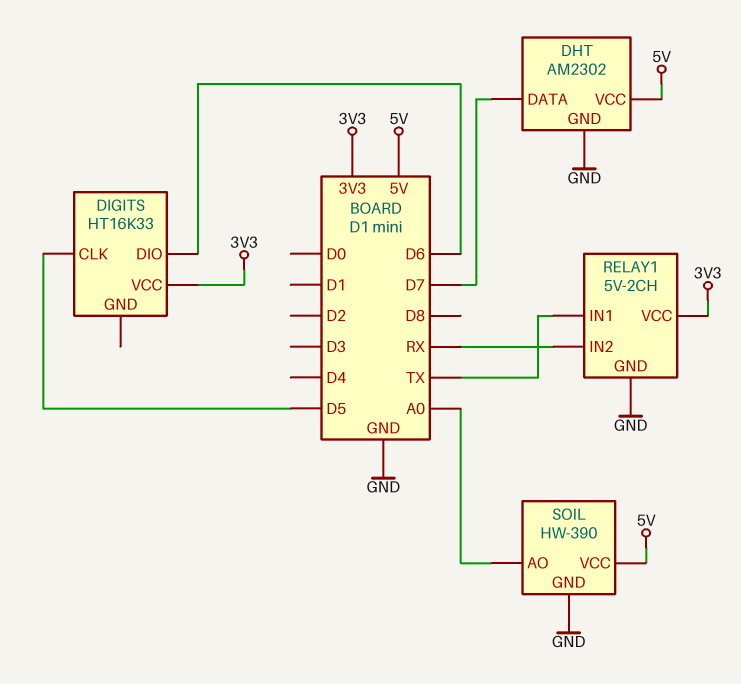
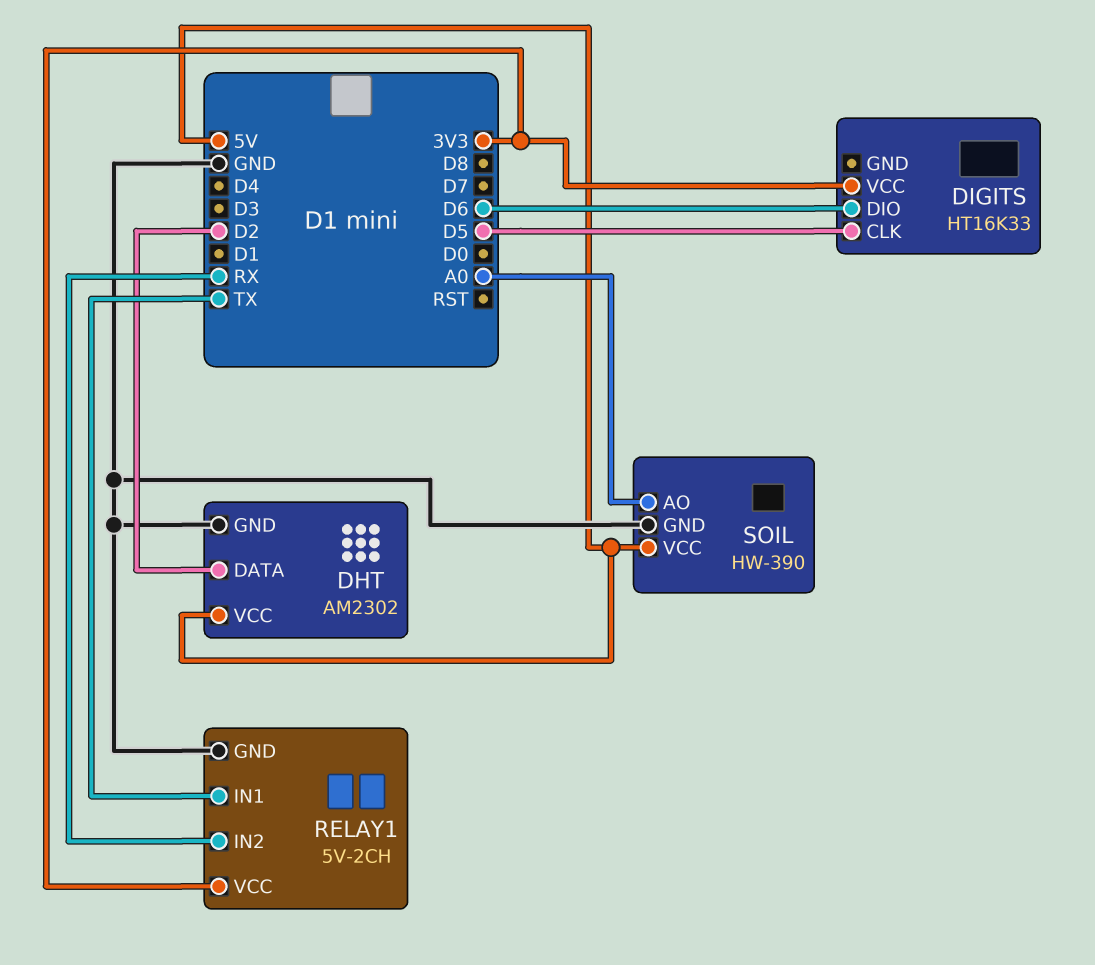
DHT pin DATA: D7 -> D2

